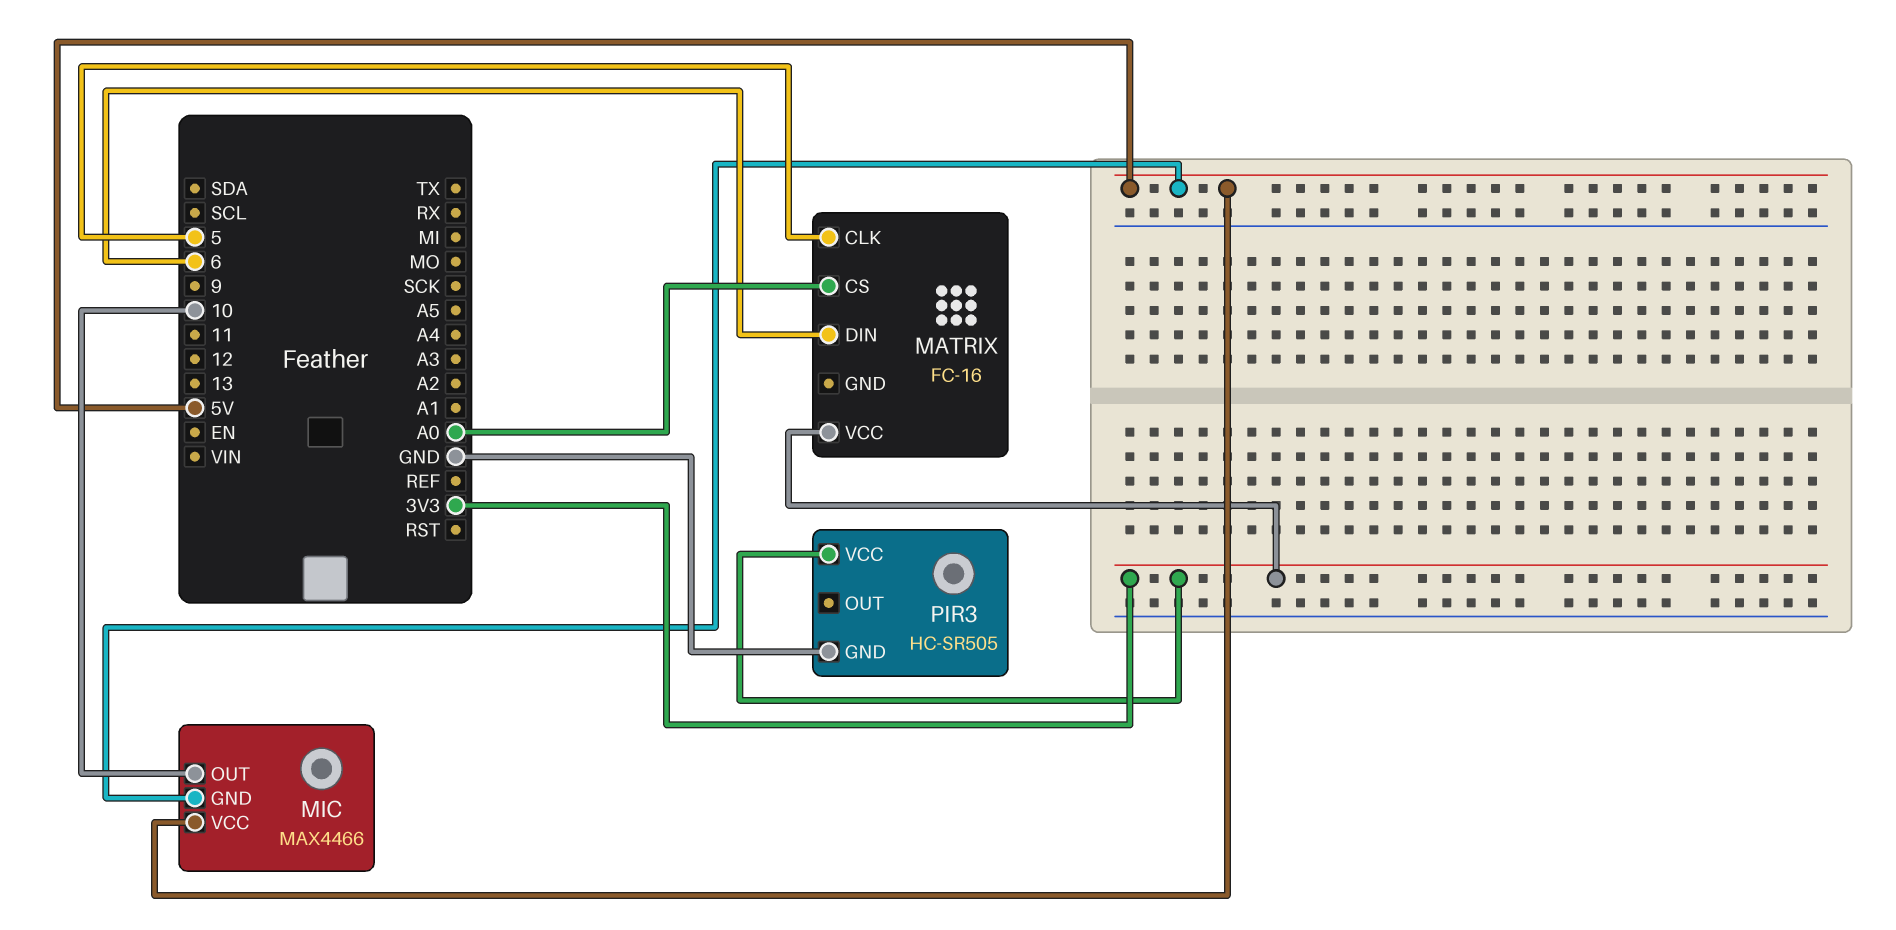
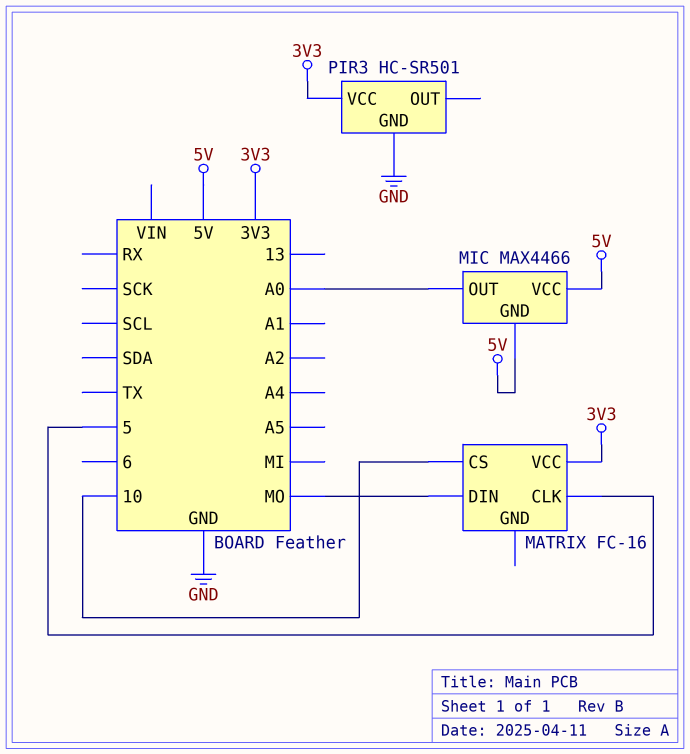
MATRIX pin CS: A0 -> 10
MATRIX pin DIN: 6 -> MO
MIC pin OUT: 10 -> A0
PIR3: HC-SR505 -> HC-SR501

